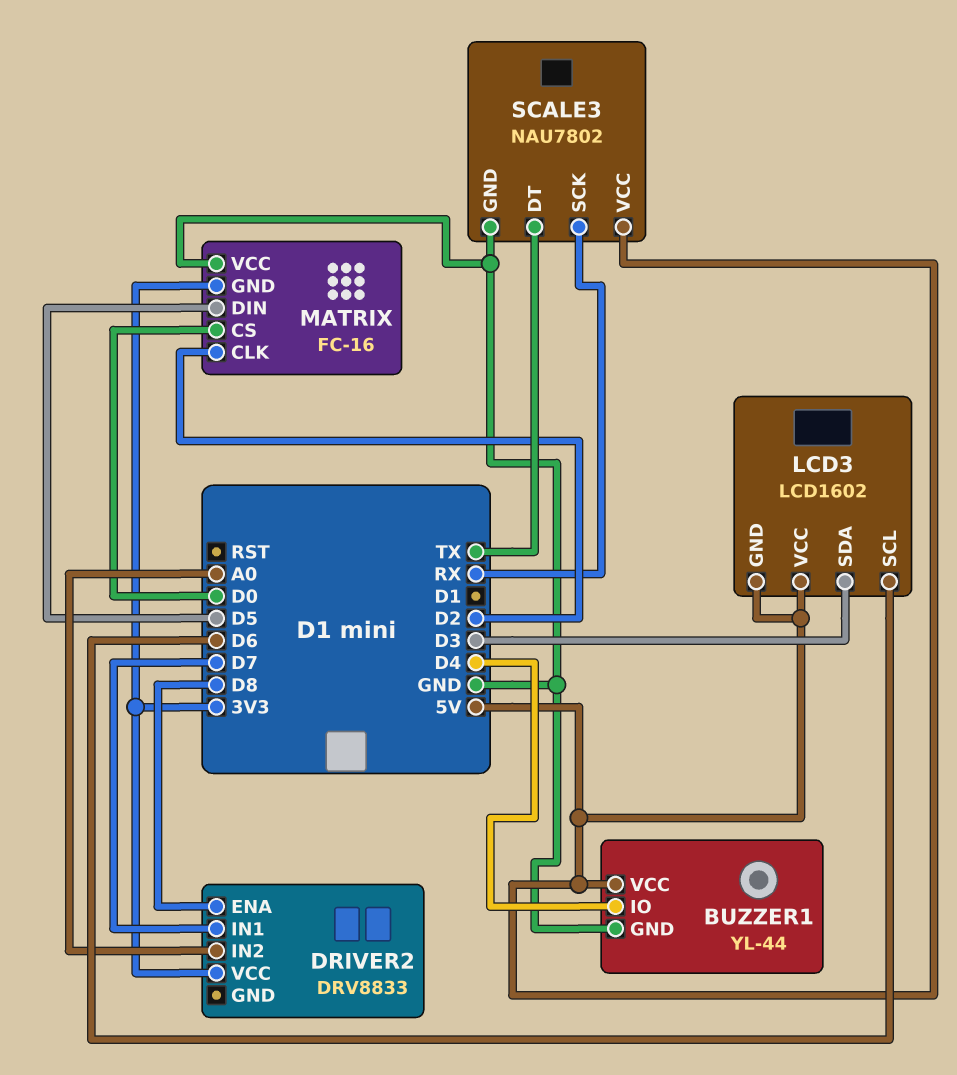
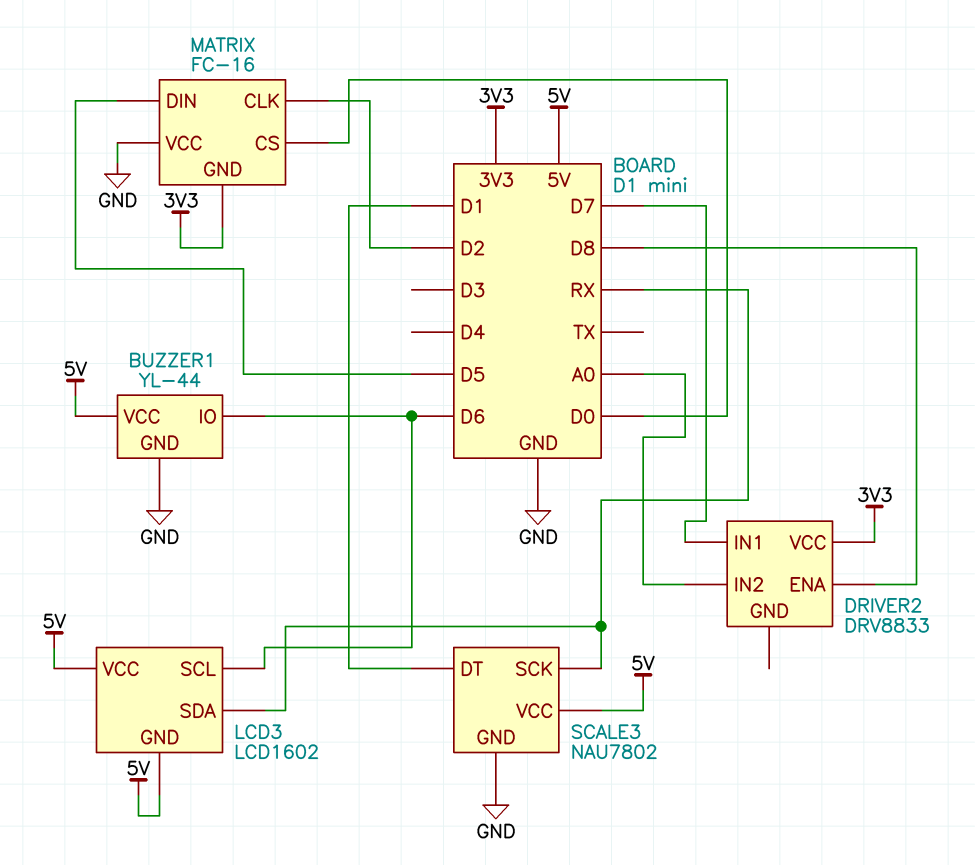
BUZZER1 pin IO: D4 -> D6
LCD3 pin SDA: D3 -> RX
SCALE3 pin DT: TX -> D1

